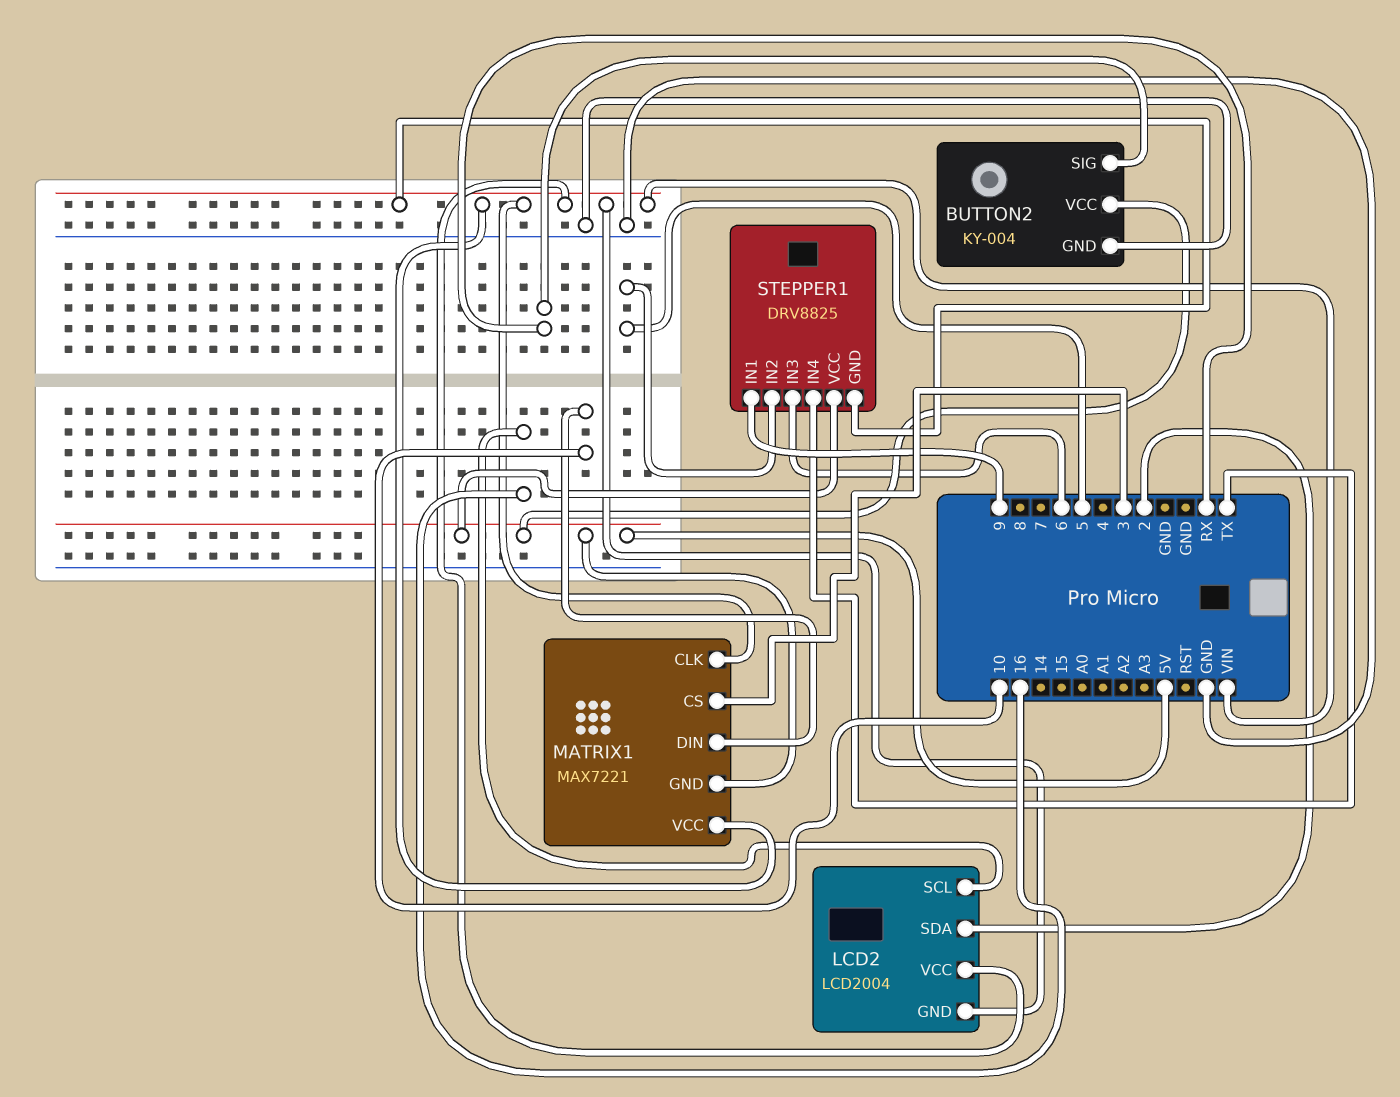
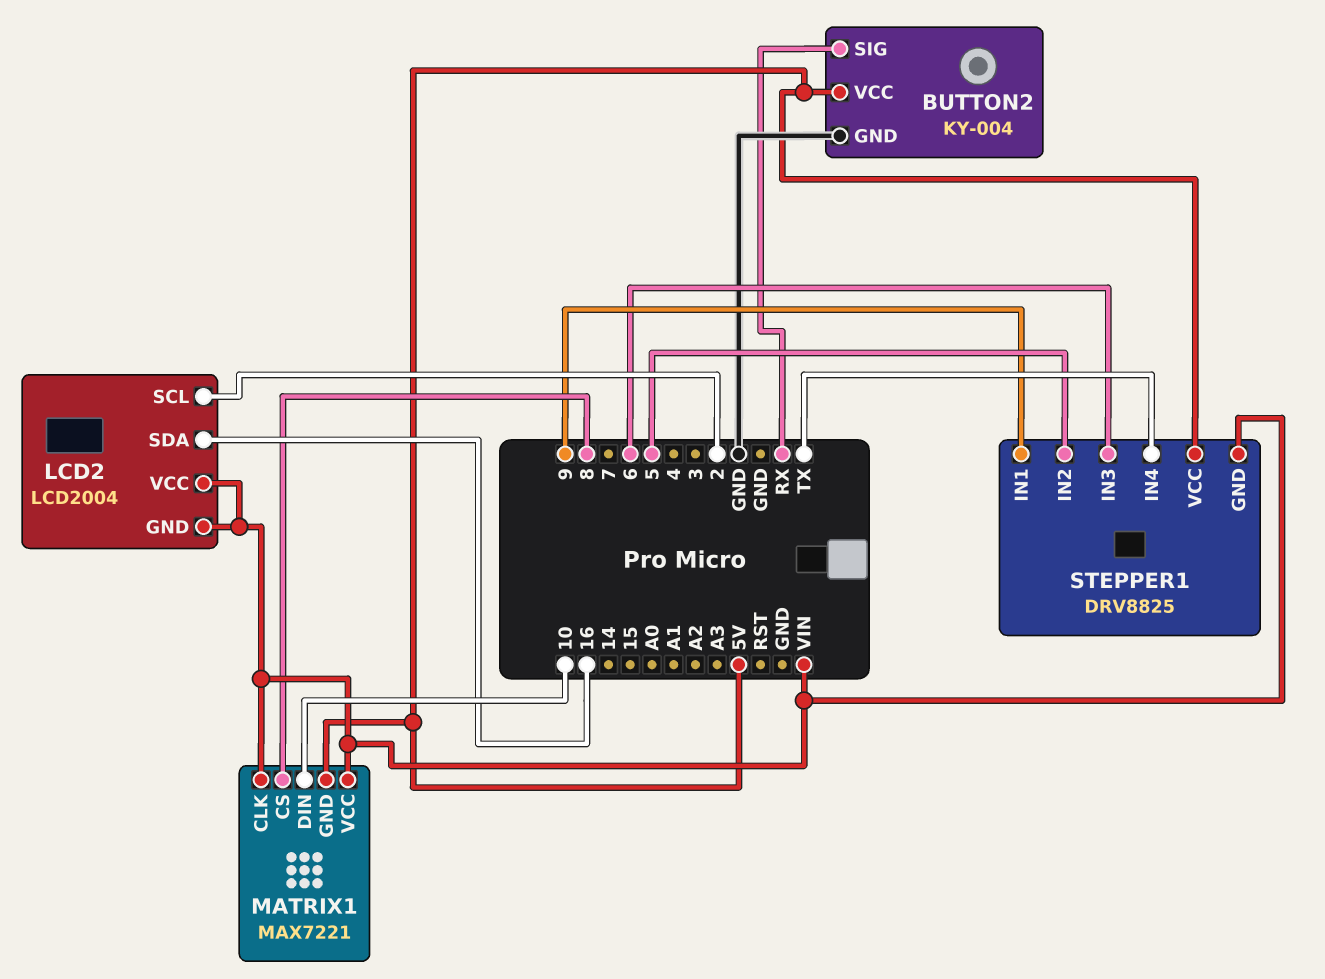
LCD2 pin SCL: 16 -> 2
LCD2 pin SDA: 2 -> 16
MATRIX1 pin CS: 3 -> 8

